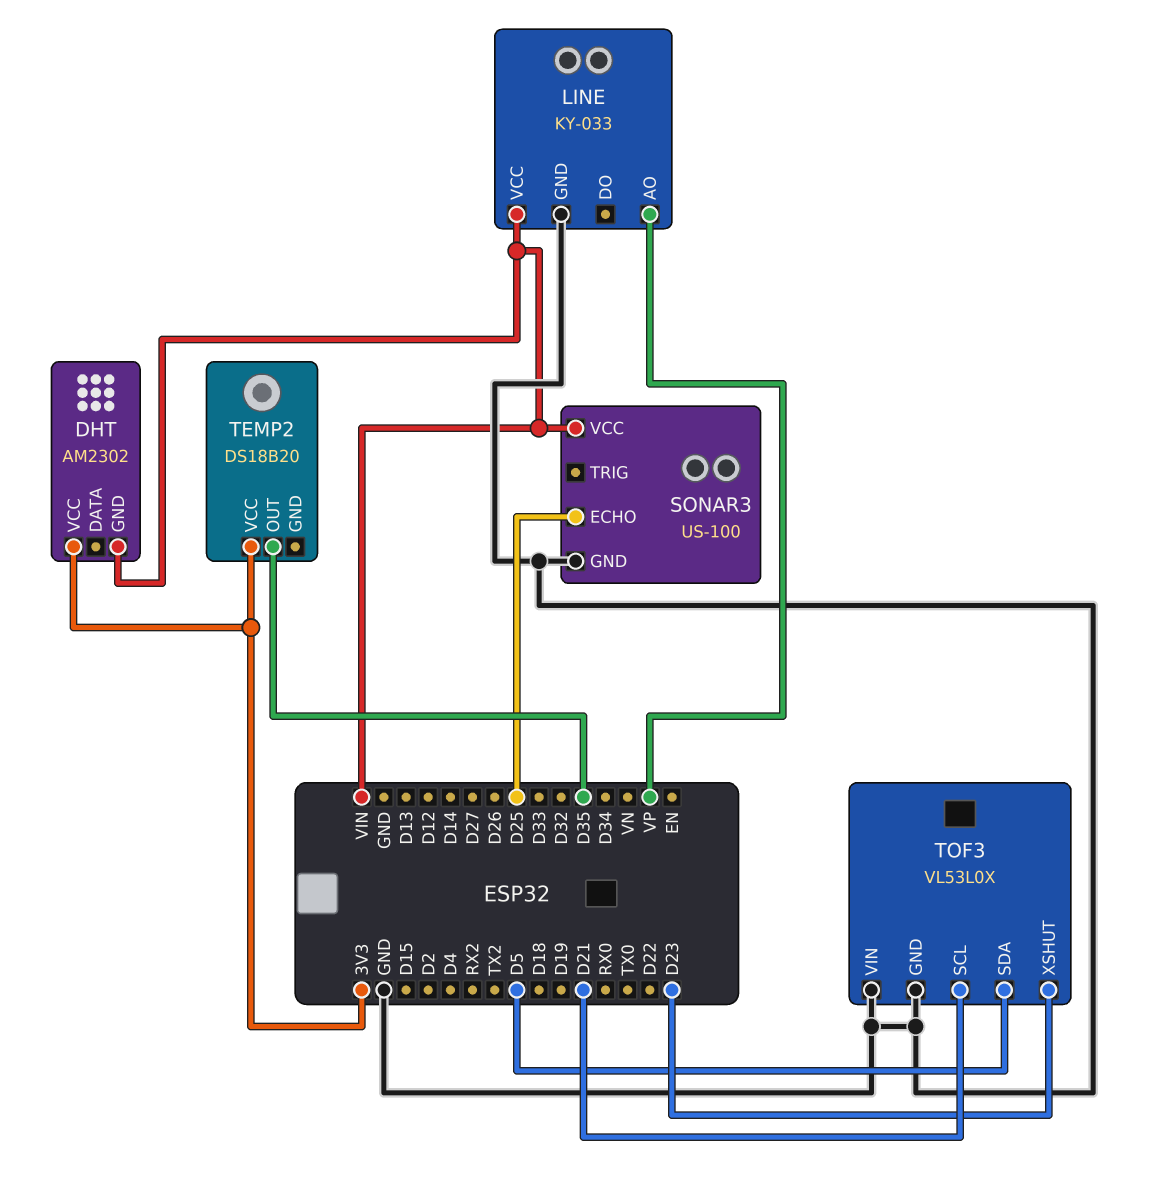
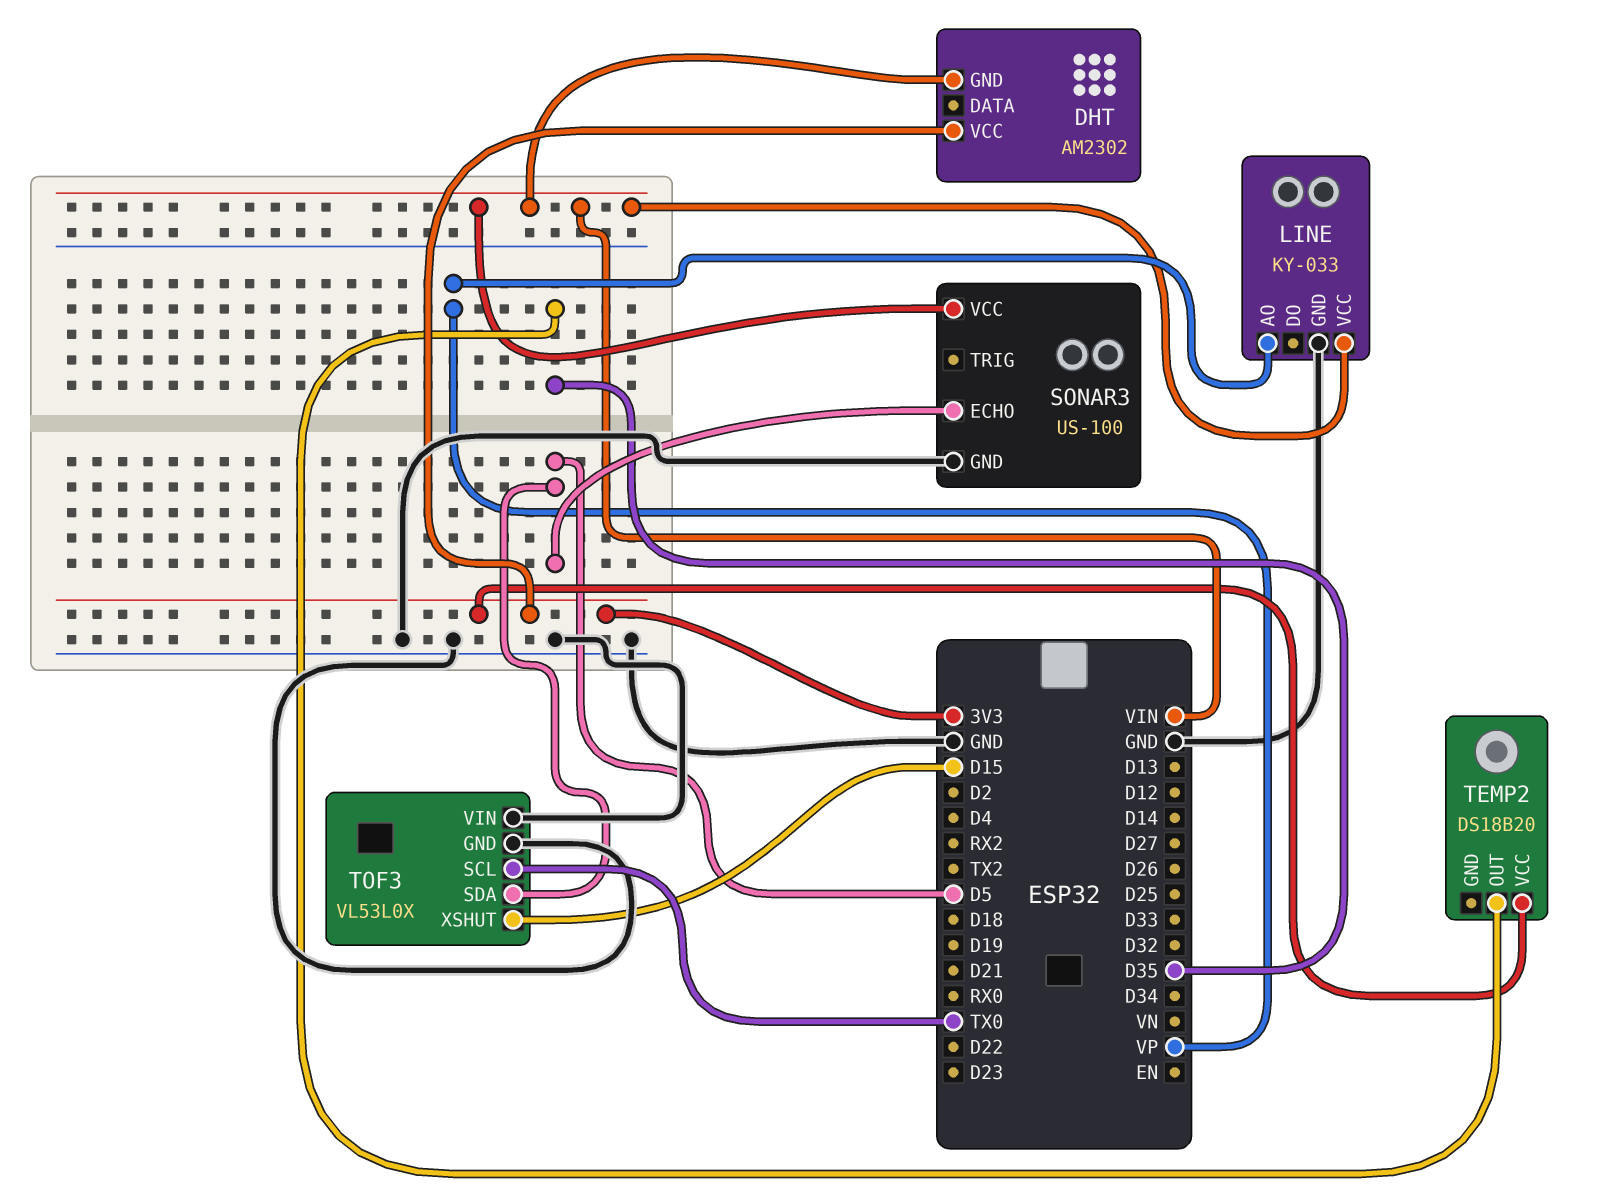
SONAR3 pin ECHO: D25 -> D5
TOF3 pin SCL: D21 -> TX0
TOF3 pin XSHUT: D23 -> D15

